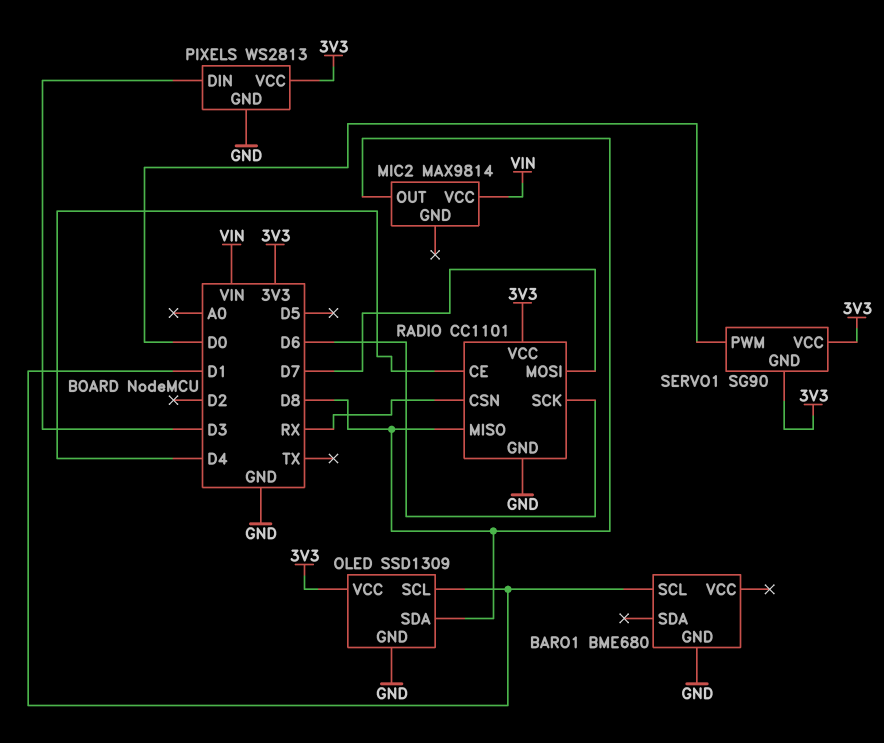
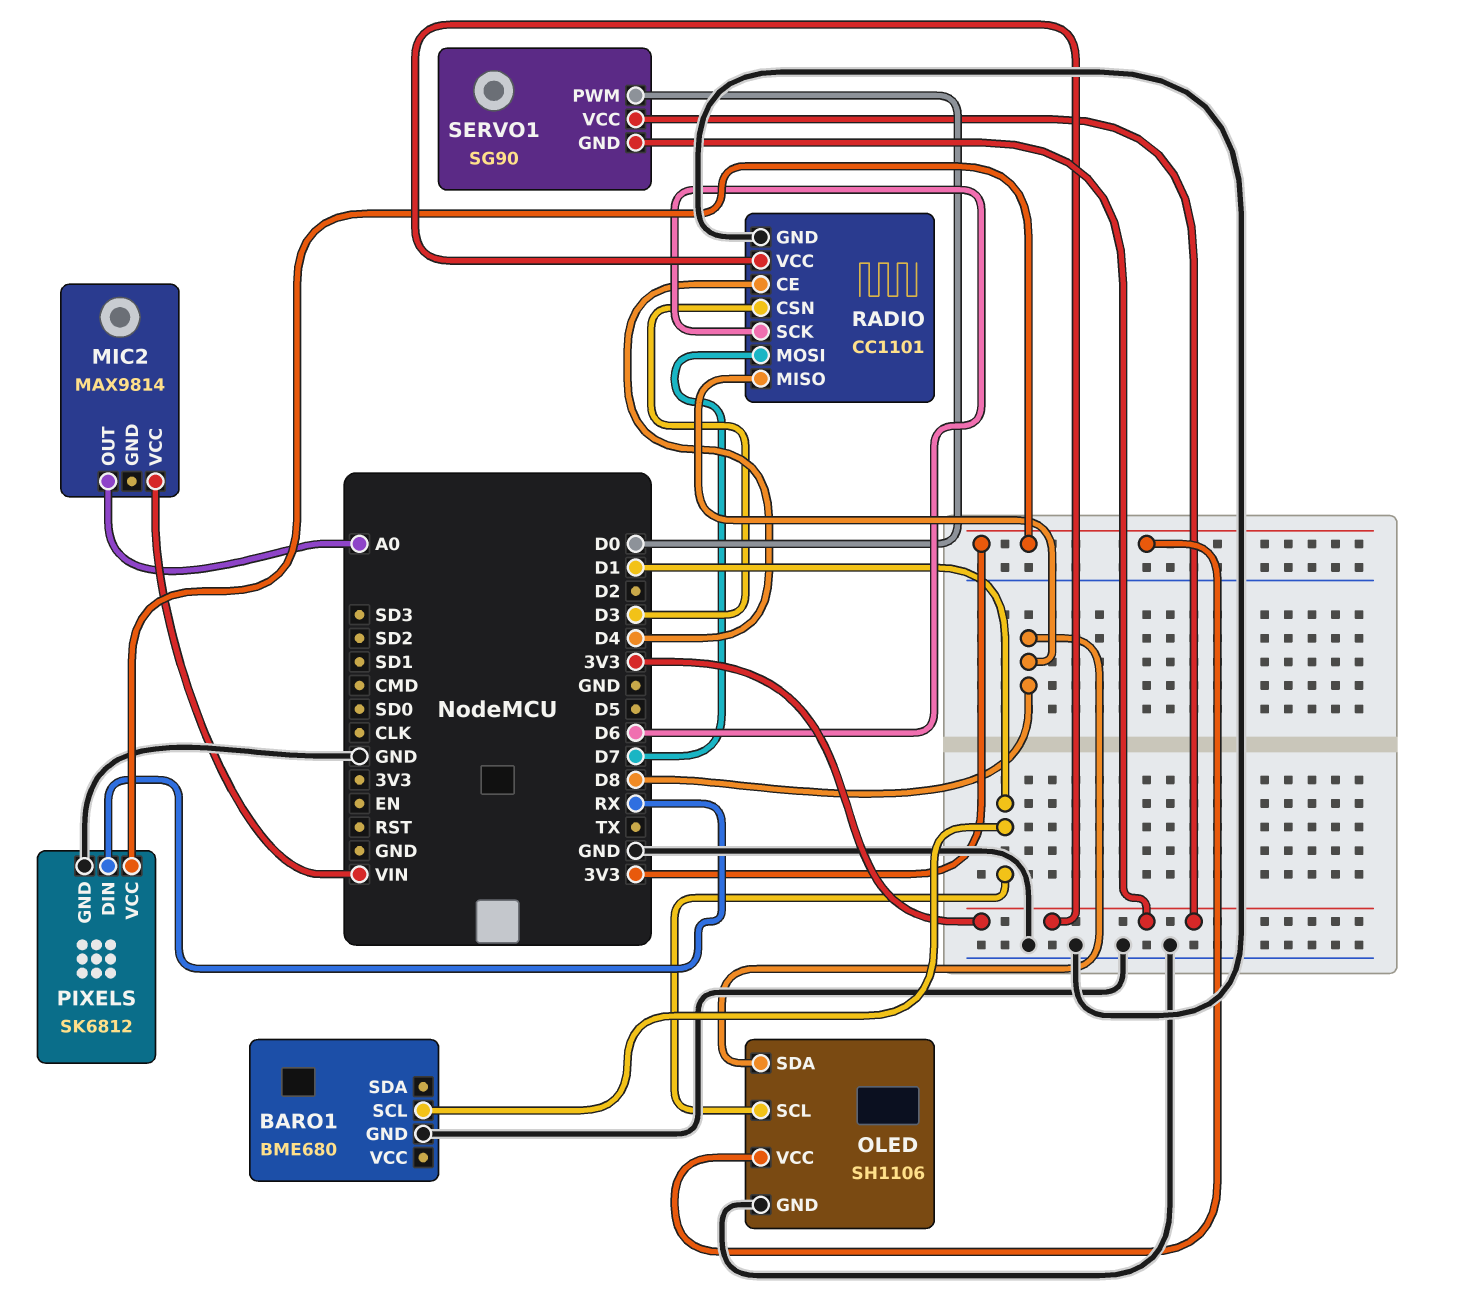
MIC2 pin OUT: D8 -> A0
OLED: SSD1309 -> SH1106
PIXELS: WS2813 -> SK6812
PIXELS pin DIN: D3 -> RX
RADIO pin CSN: RX -> D3

